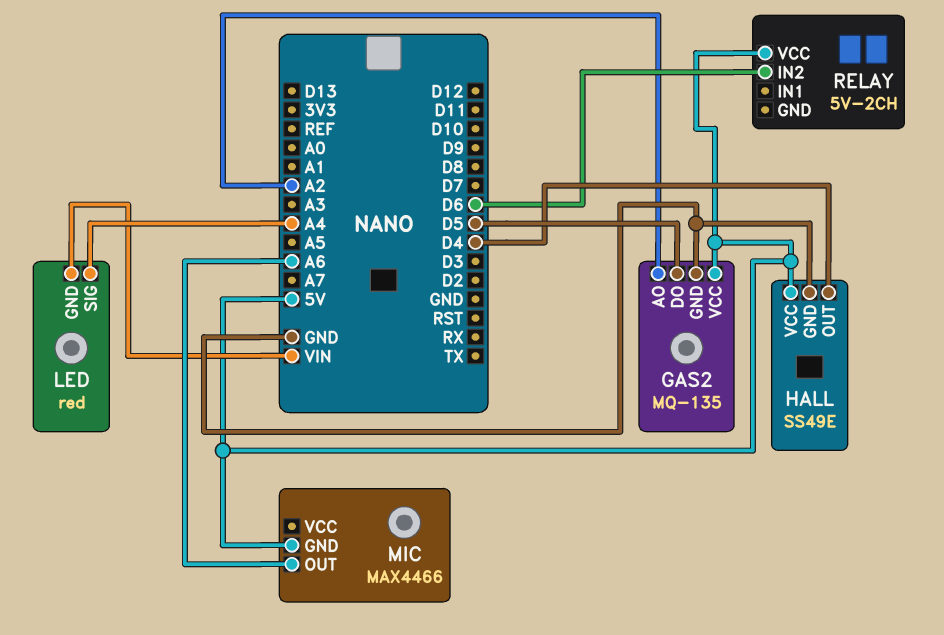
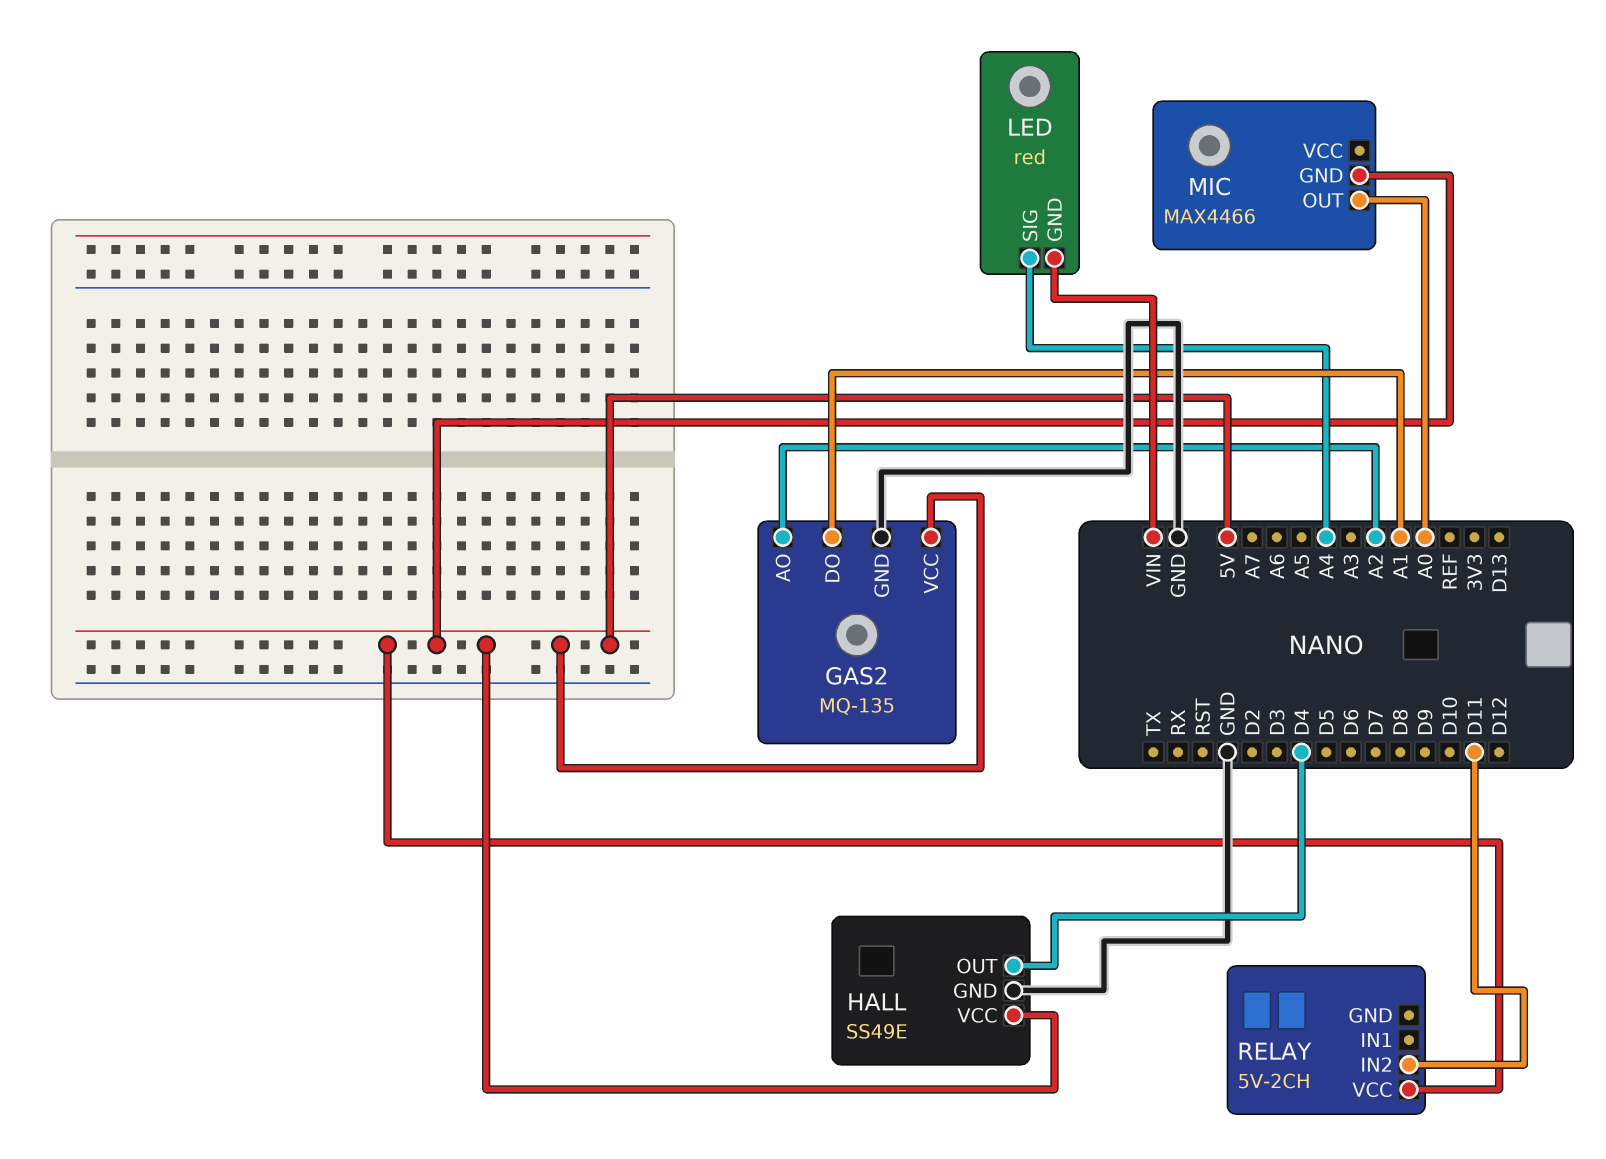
GAS2 pin DO: D5 -> A1
MIC pin OUT: A6 -> A0
RELAY pin IN2: D6 -> D11

